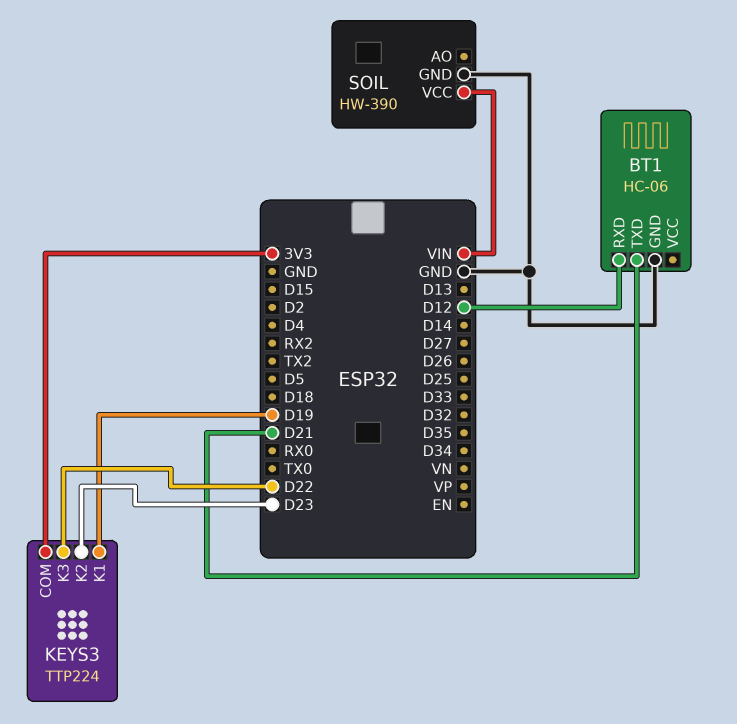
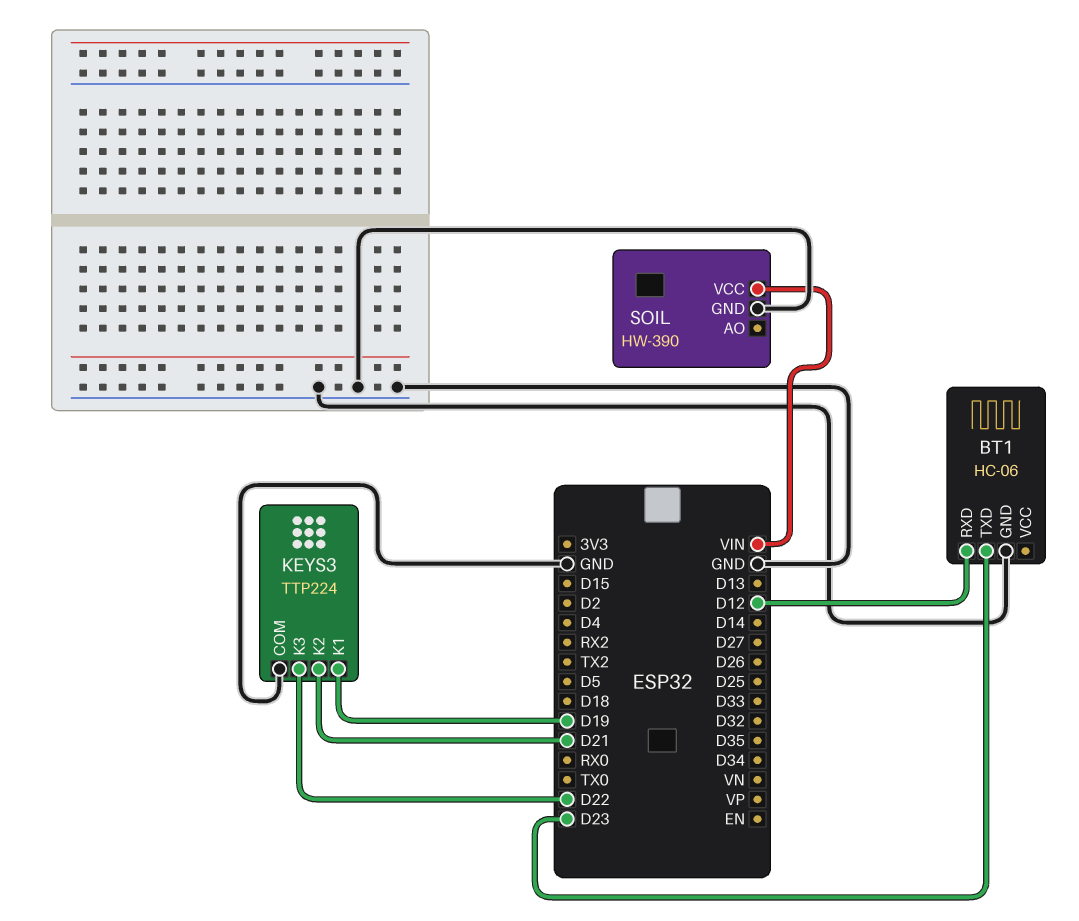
BT1 pin TXD: D21 -> D23
KEYS3 pin COM: 3V3 -> GND
KEYS3 pin K2: D23 -> D21

